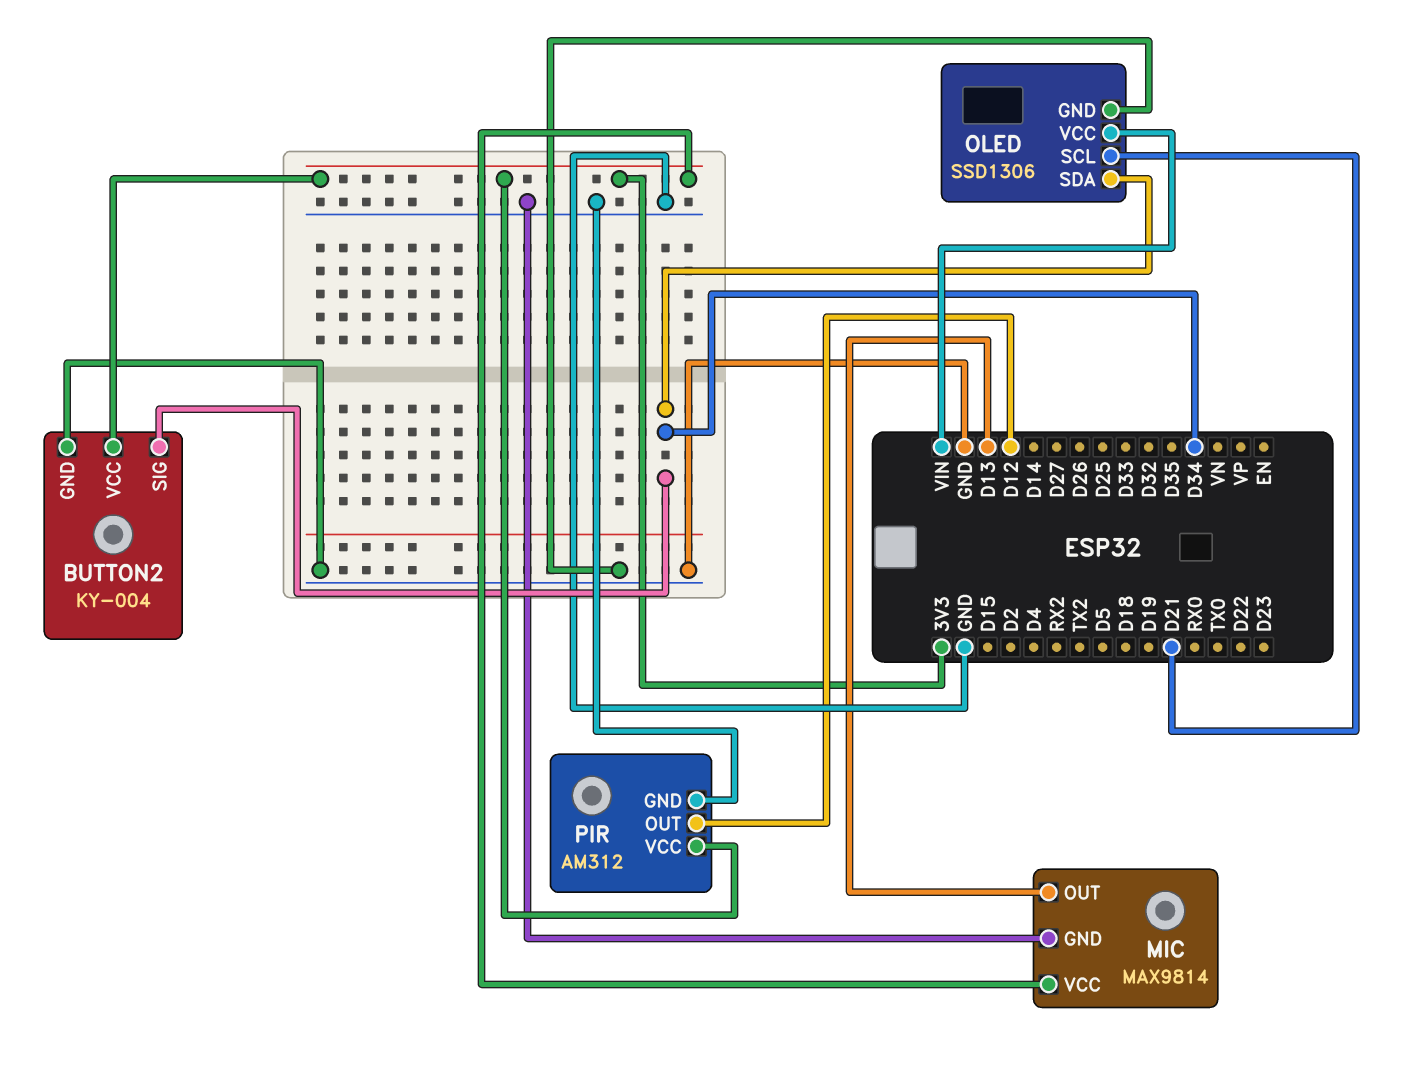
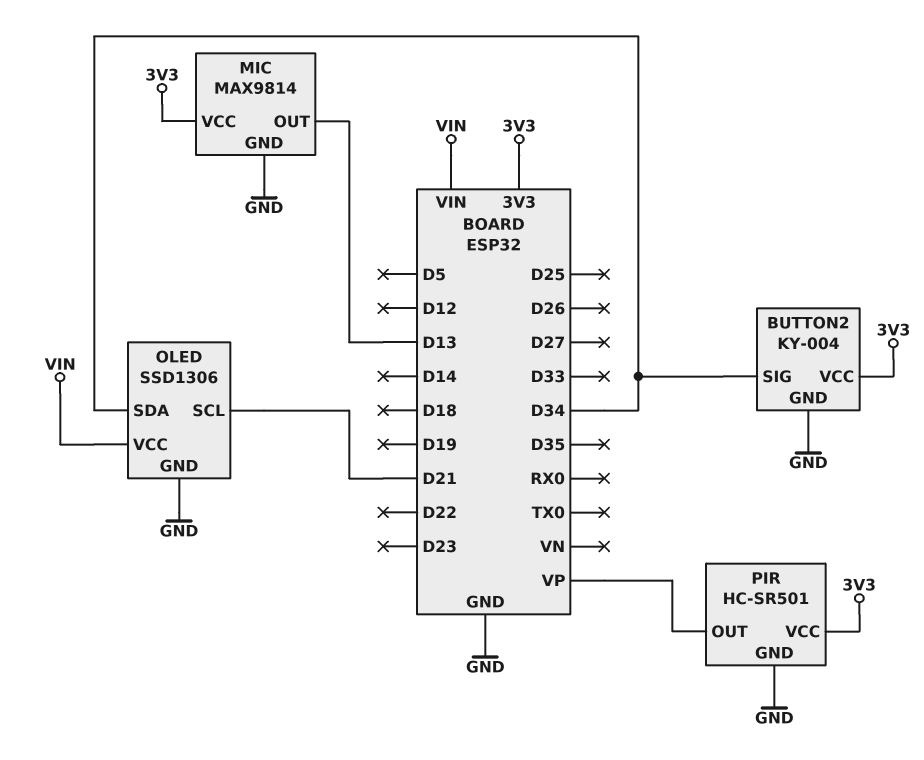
PIR: AM312 -> HC-SR501
PIR pin OUT: D12 -> VP

